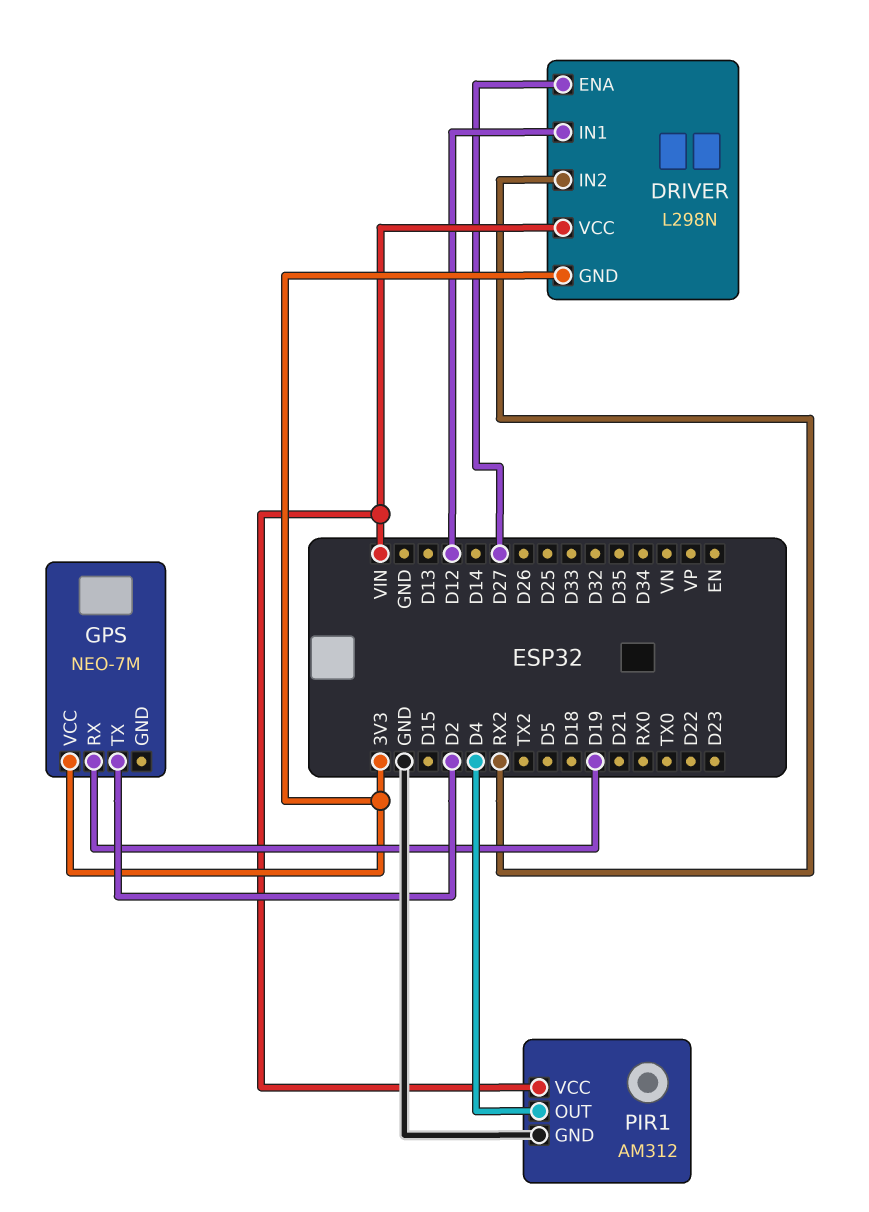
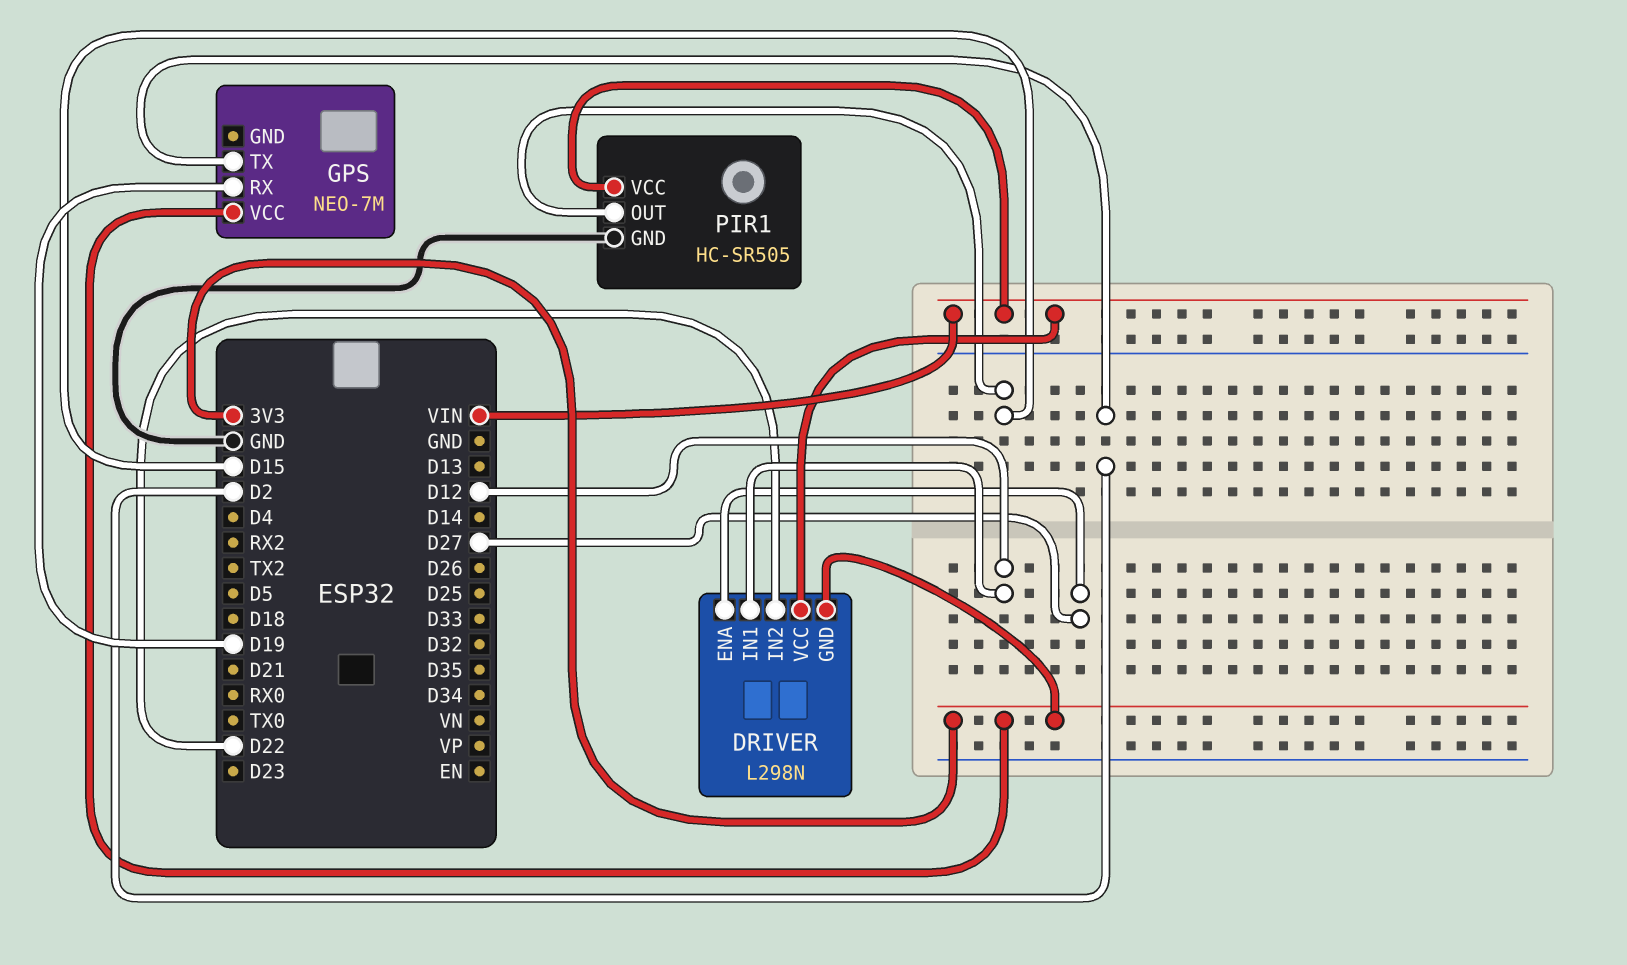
DRIVER pin IN2: RX2 -> D22
PIR1: AM312 -> HC-SR505
PIR1 pin OUT: D4 -> D15

